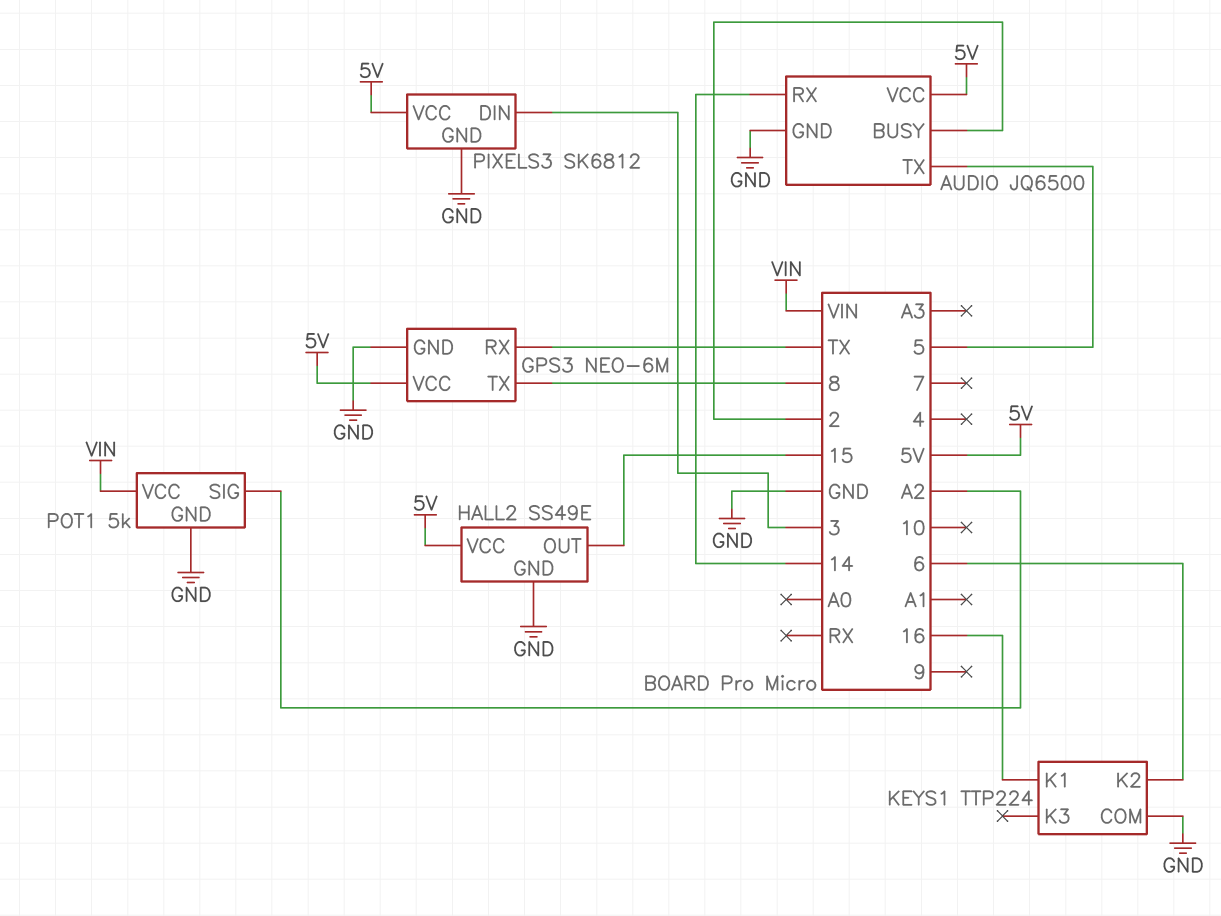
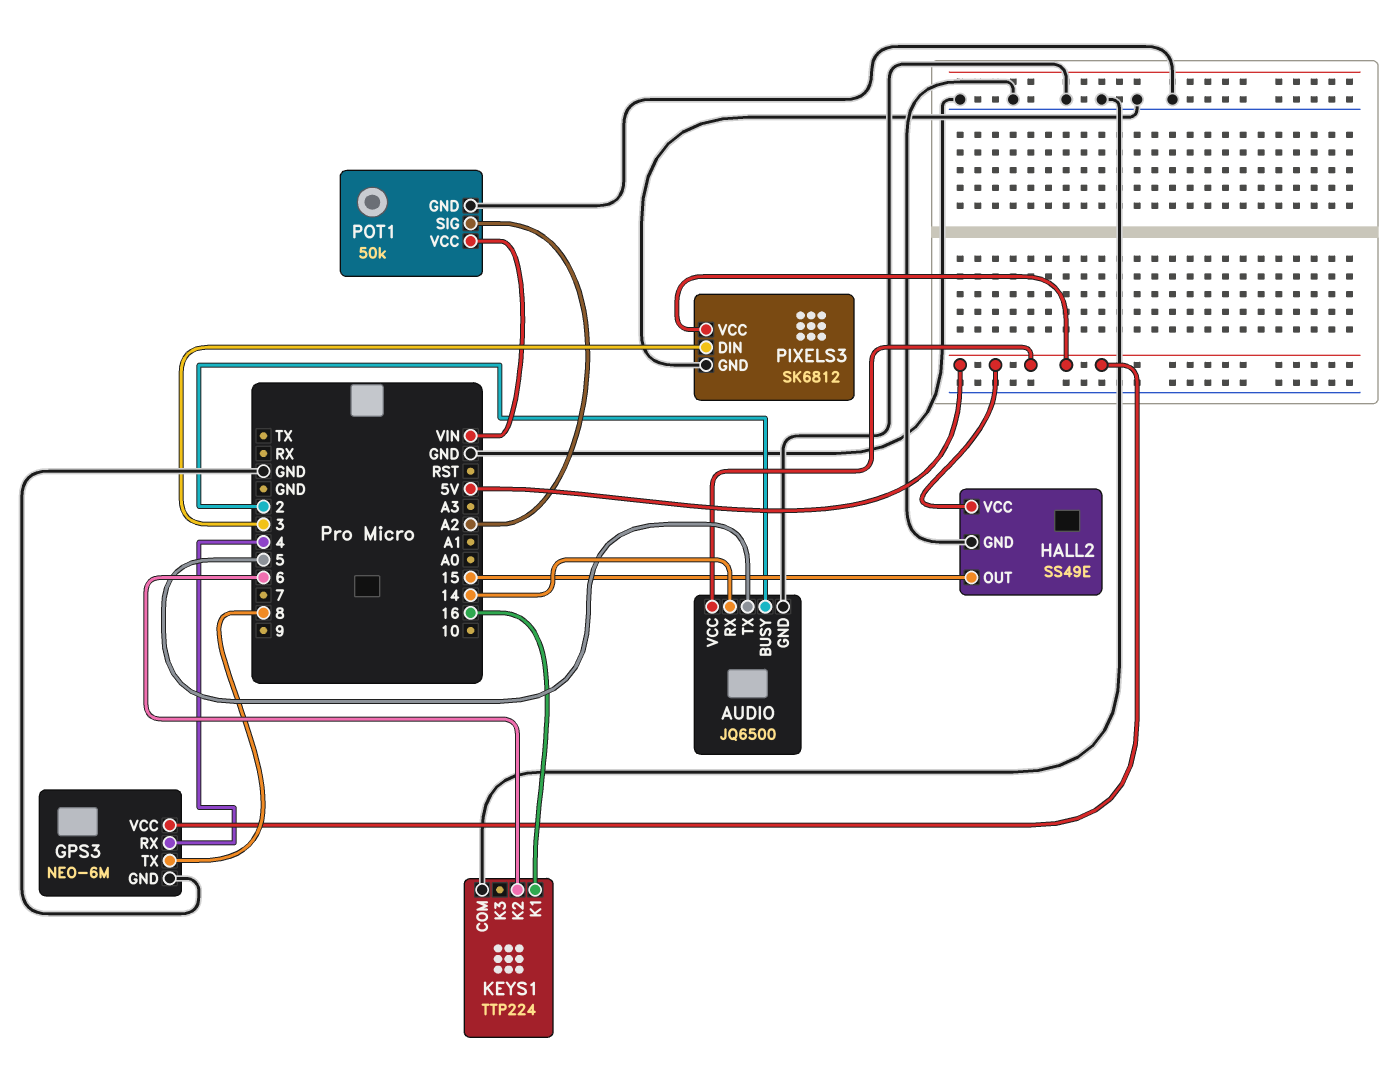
GPS3 pin RX: TX -> 4
POT1: 5k -> 50k

